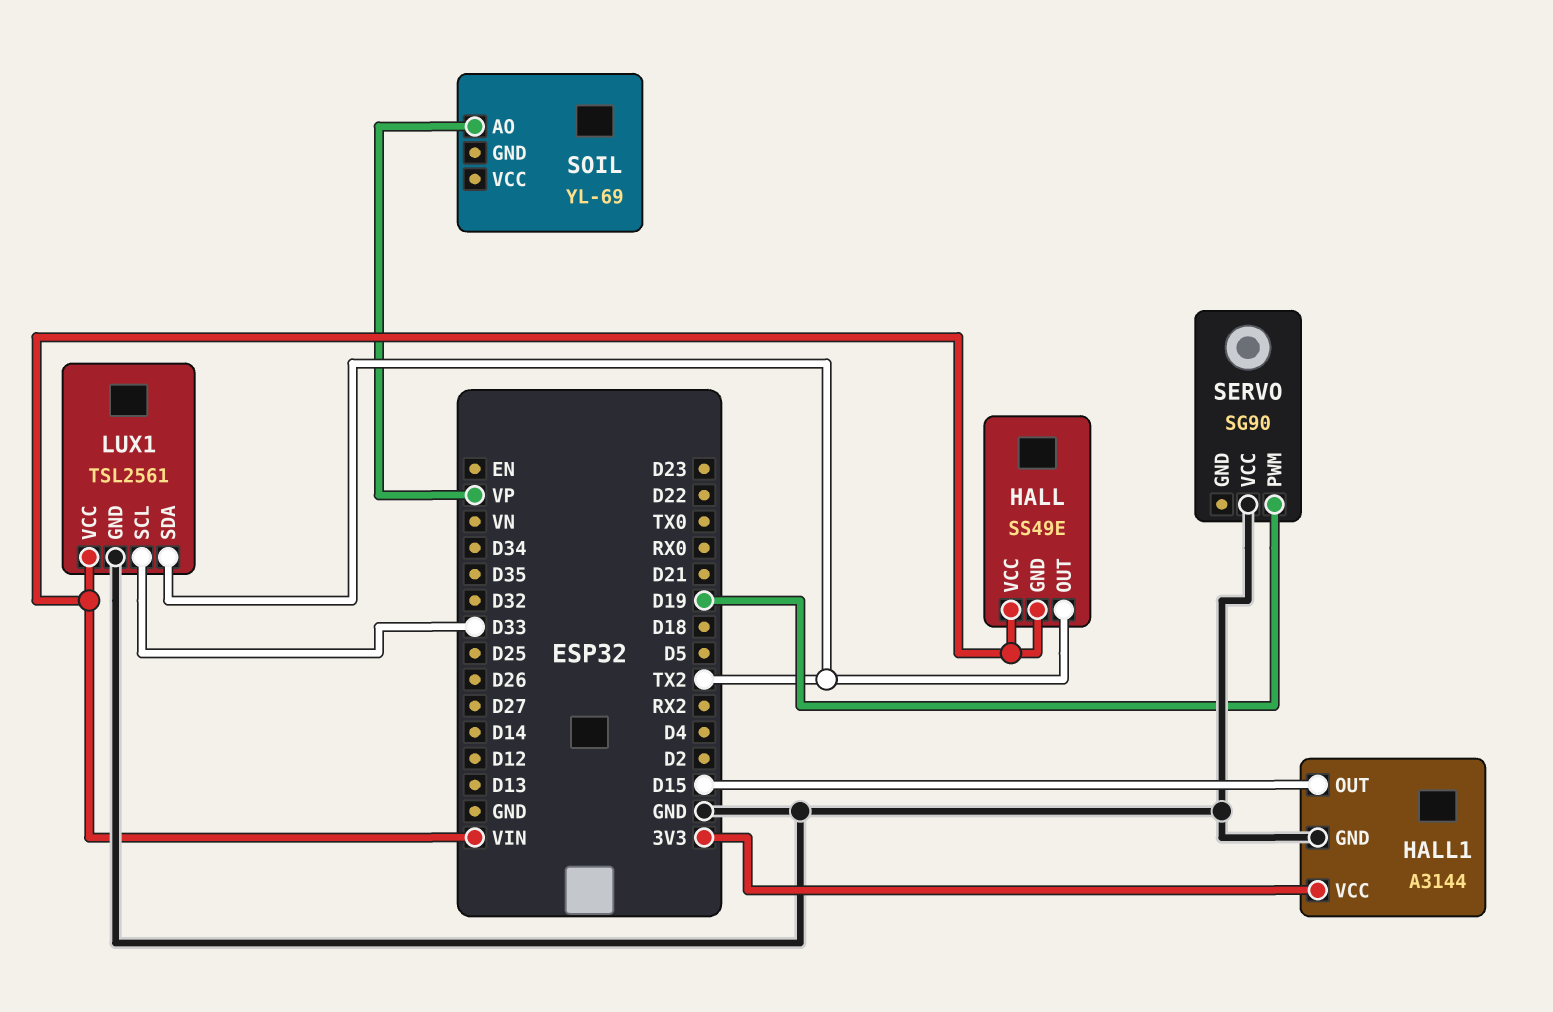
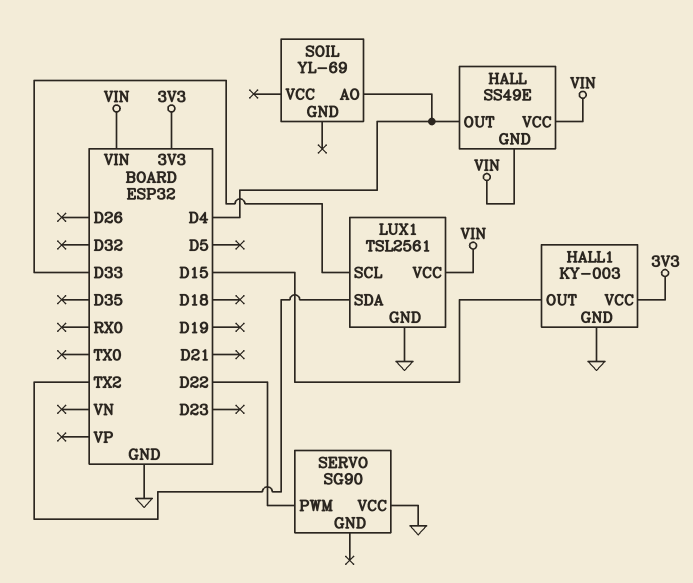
HALL pin OUT: TX2 -> D4
HALL1: A3144 -> KY-003
SERVO pin PWM: D19 -> D22
SOIL pin AO: VP -> D4

